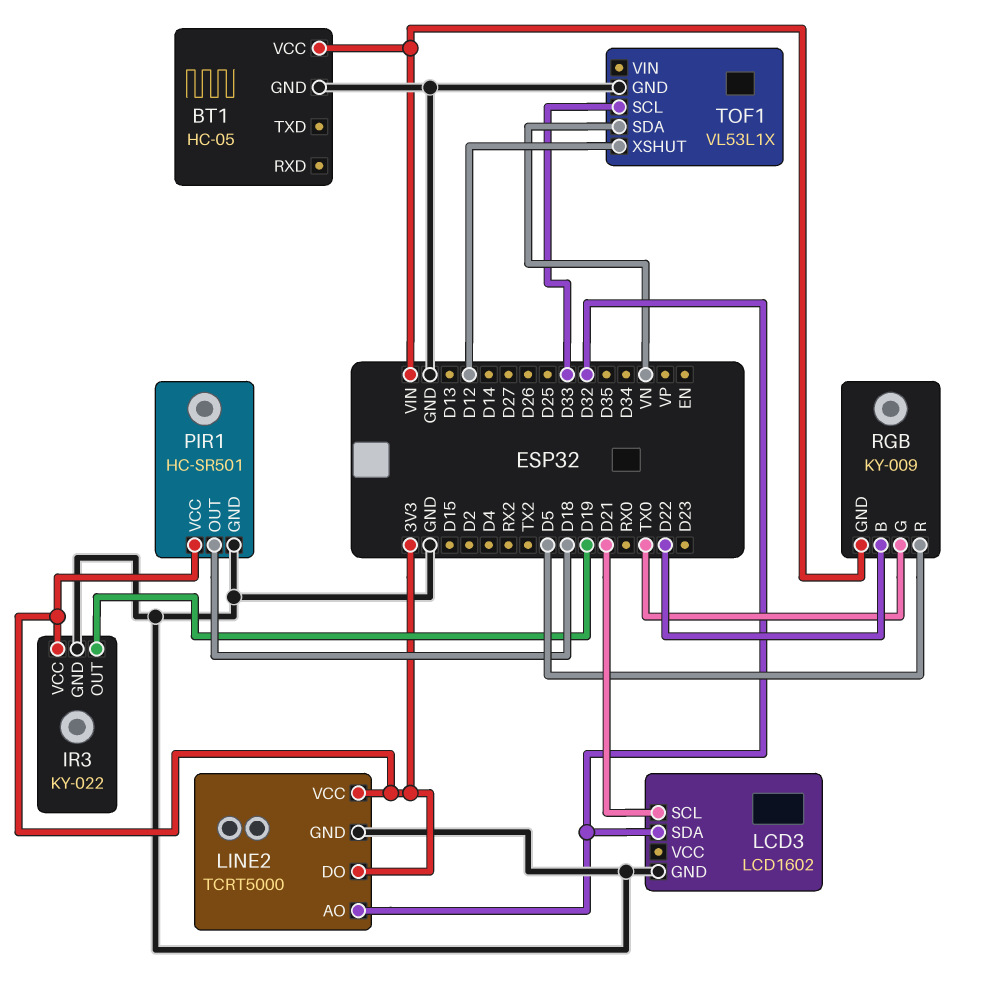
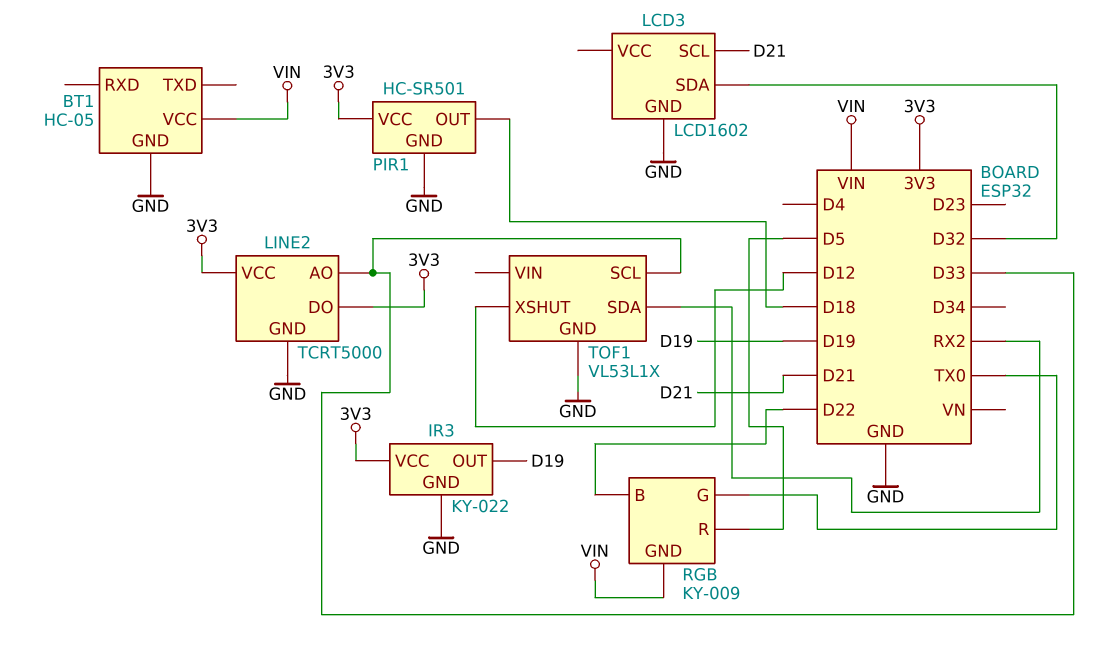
LINE2 pin AO: D32 -> D33
TOF1 pin SDA: VN -> RX2

